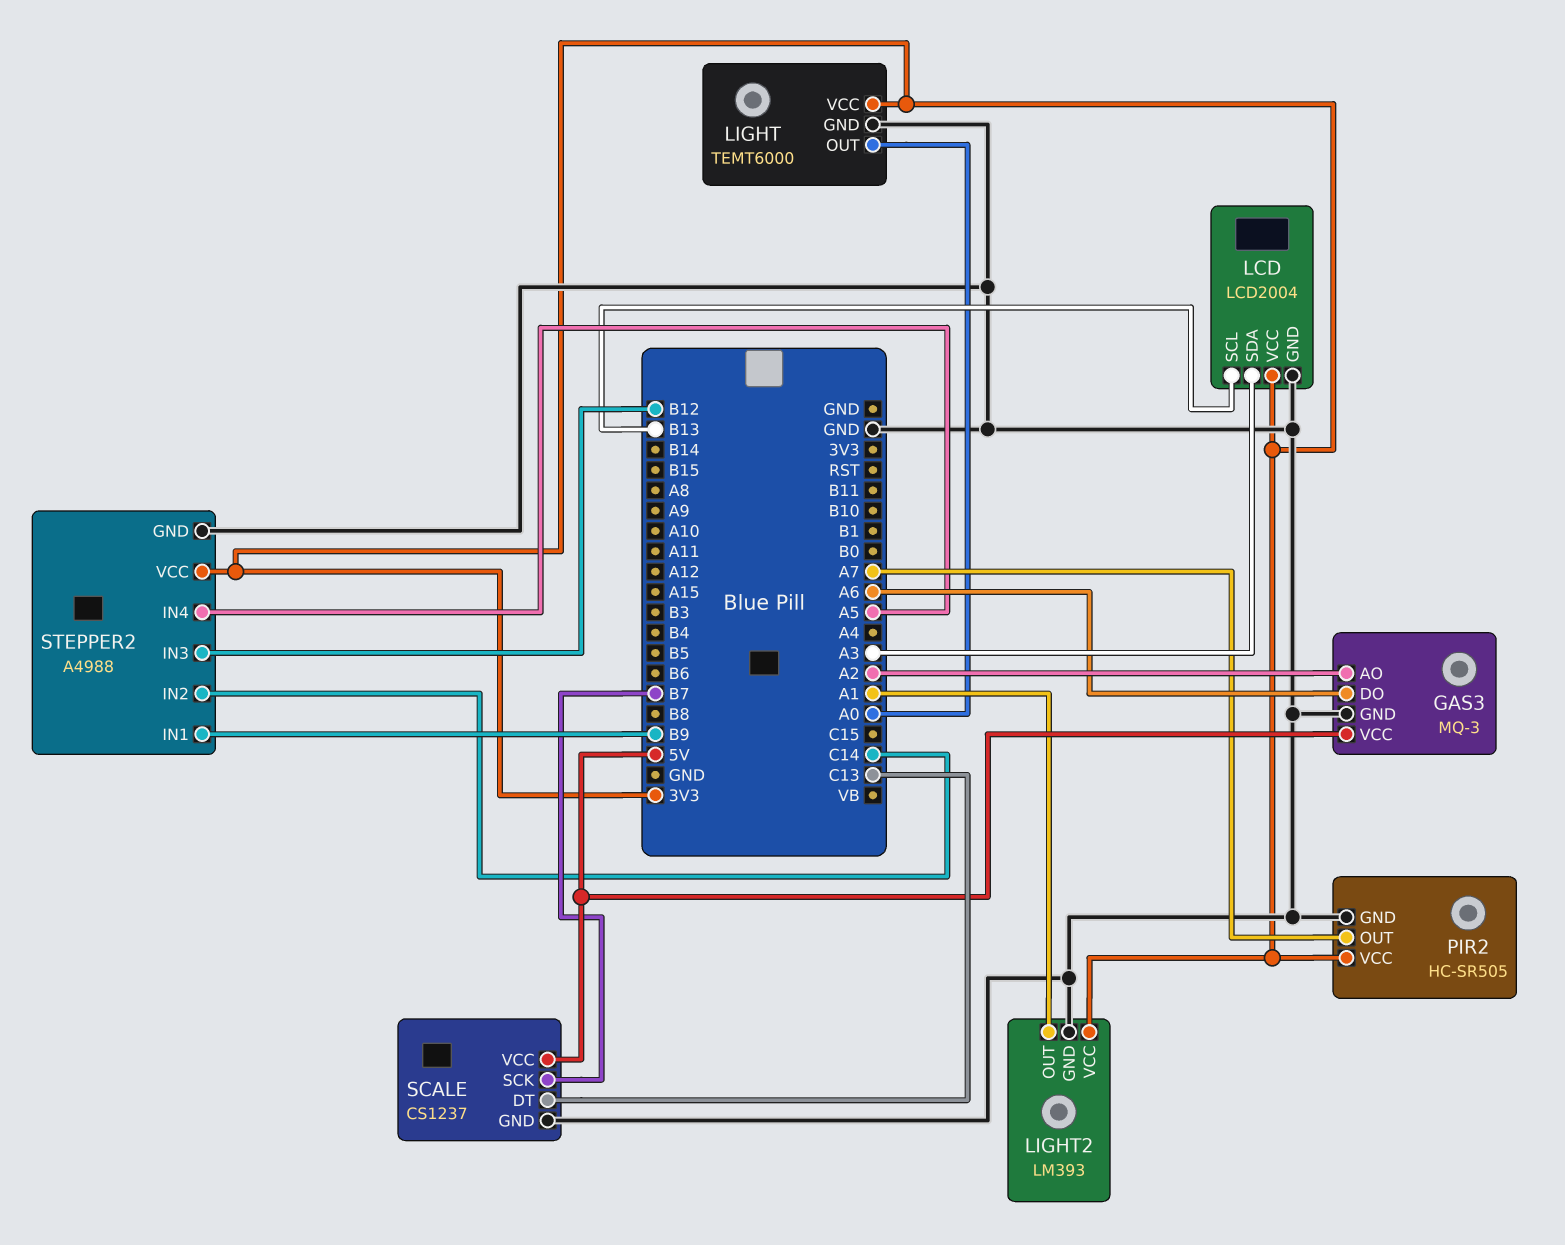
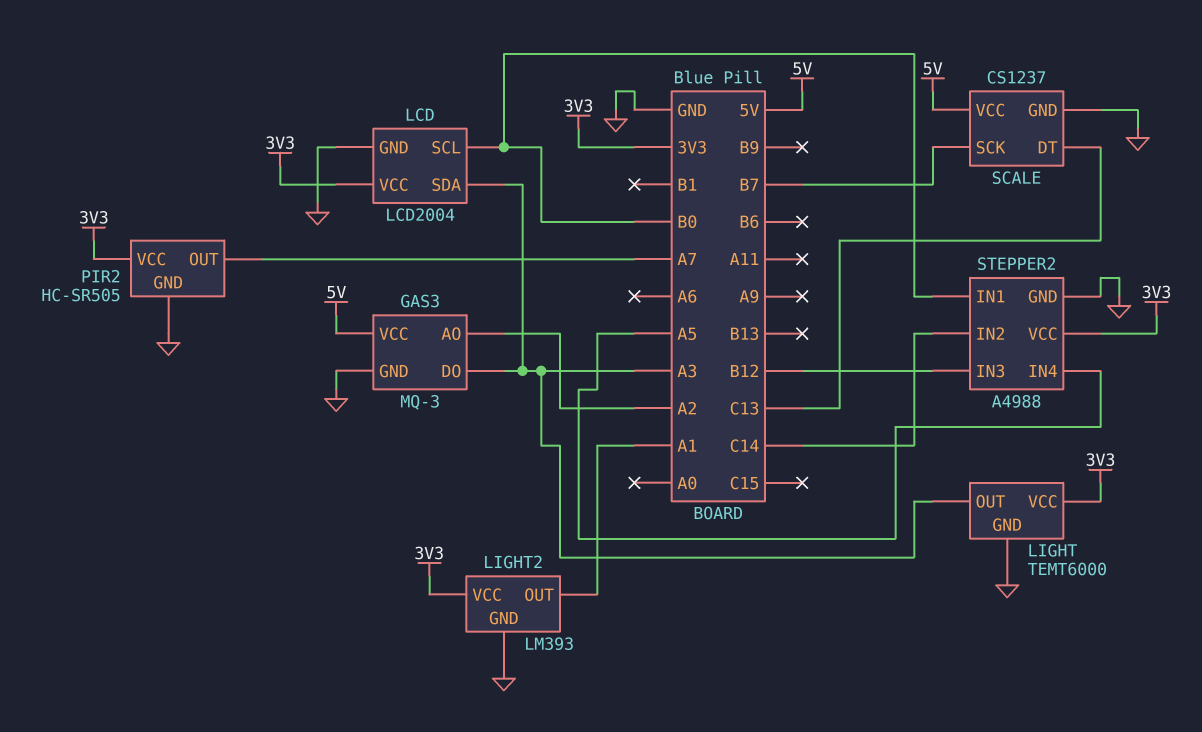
GAS3 pin DO: A6 -> A3
LCD pin SCL: B13 -> B0
LIGHT pin OUT: A0 -> A3
STEPPER2 pin IN1: B9 -> B0

